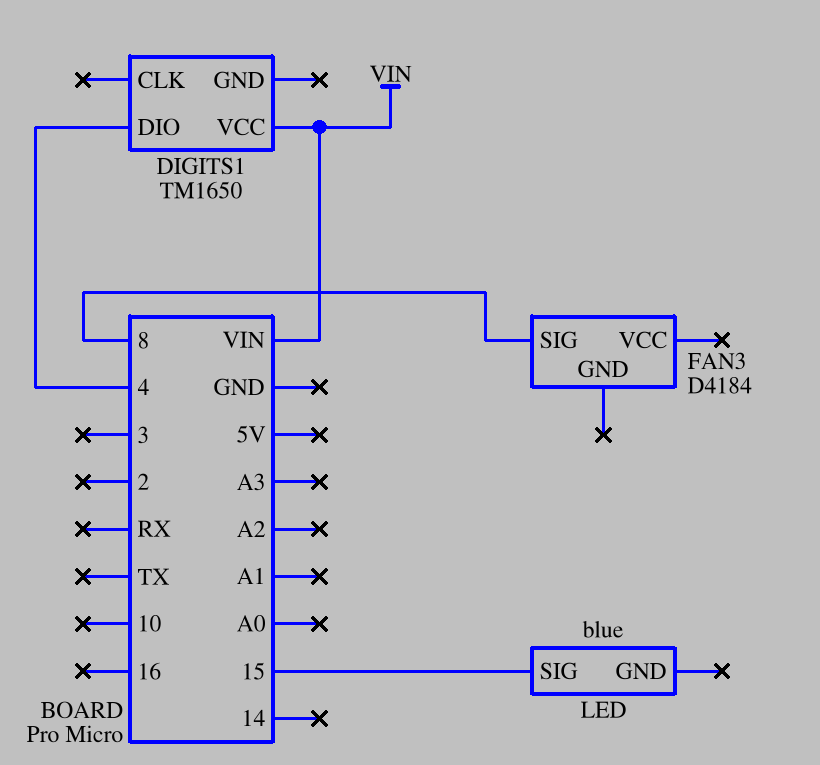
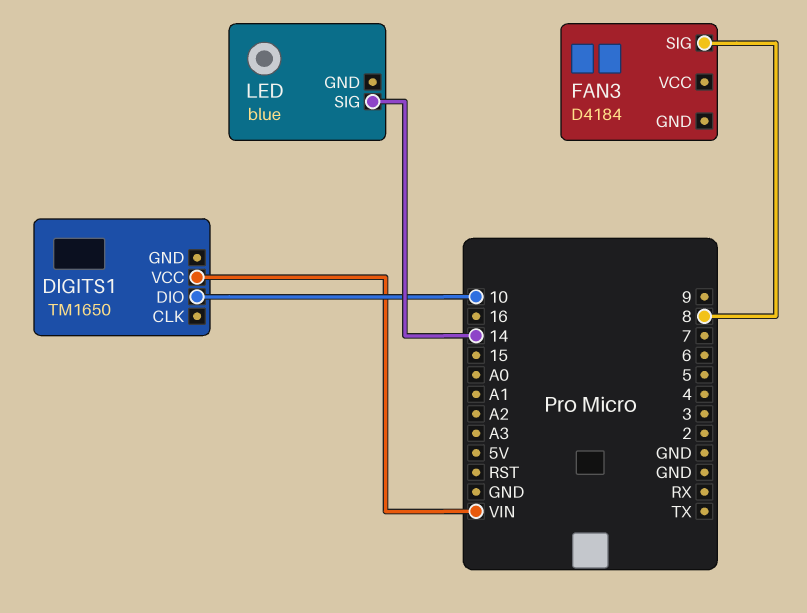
DIGITS1 pin DIO: 4 -> 10
LED pin SIG: 15 -> 14

